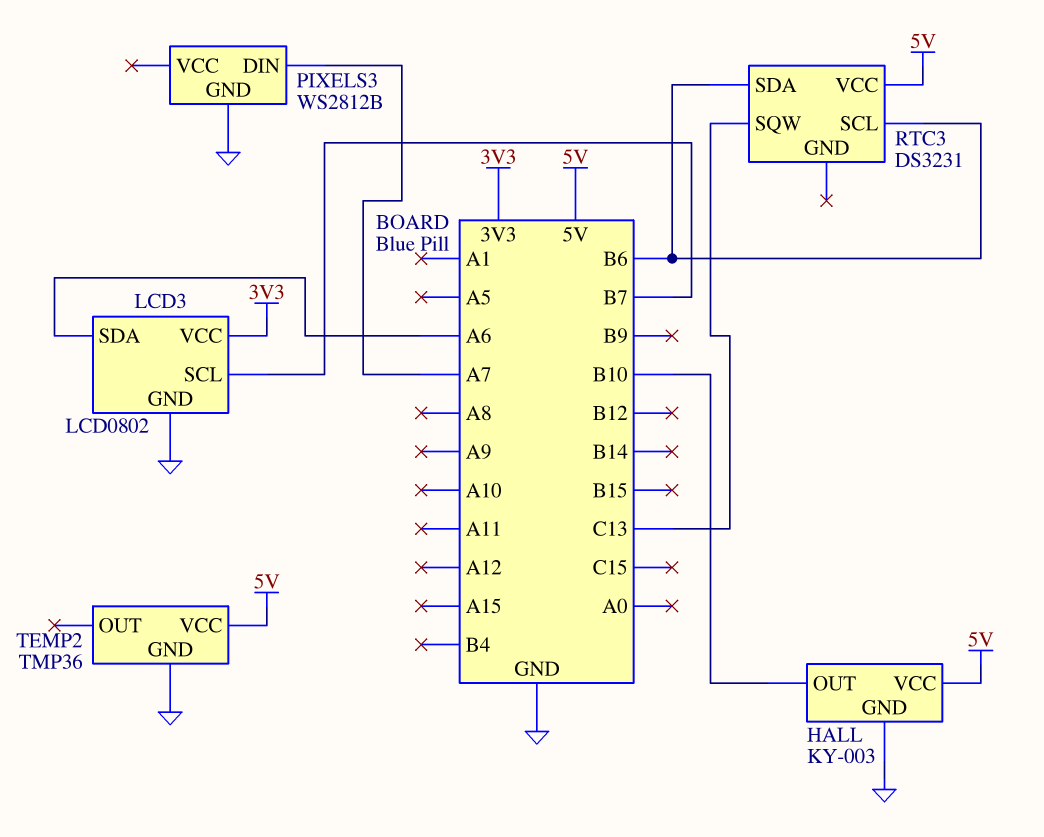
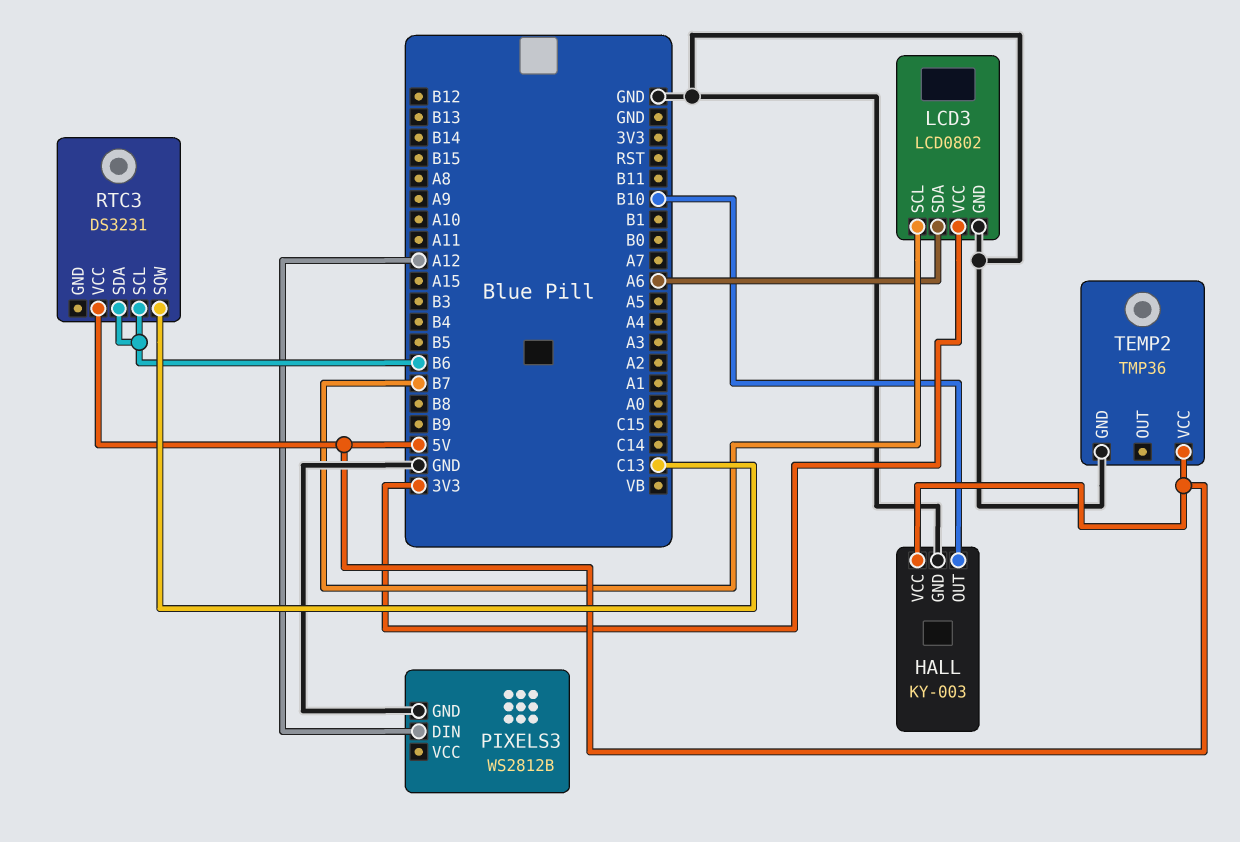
PIXELS3 pin DIN: A7 -> A12

